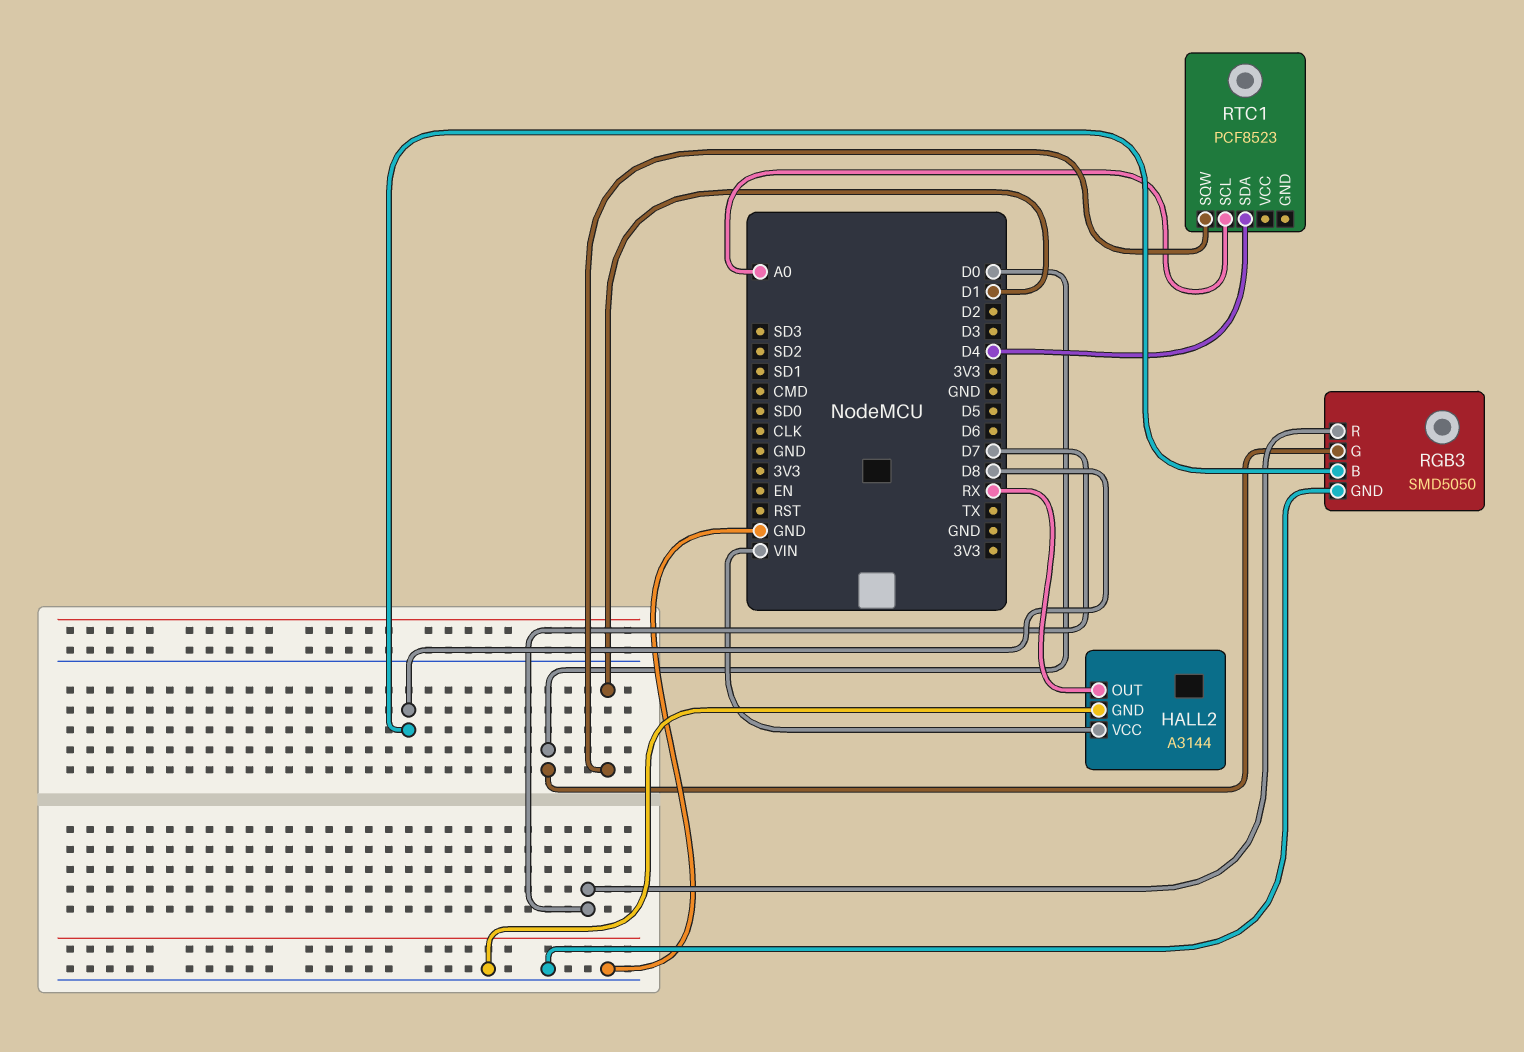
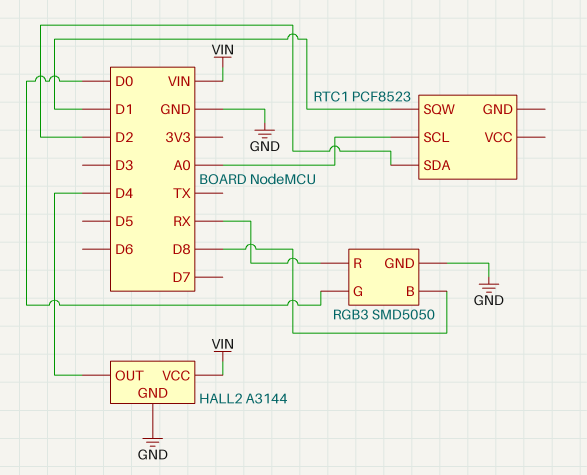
HALL2 pin OUT: RX -> D4
RGB3 pin R: D7 -> RX
RTC1 pin SDA: D4 -> D2

